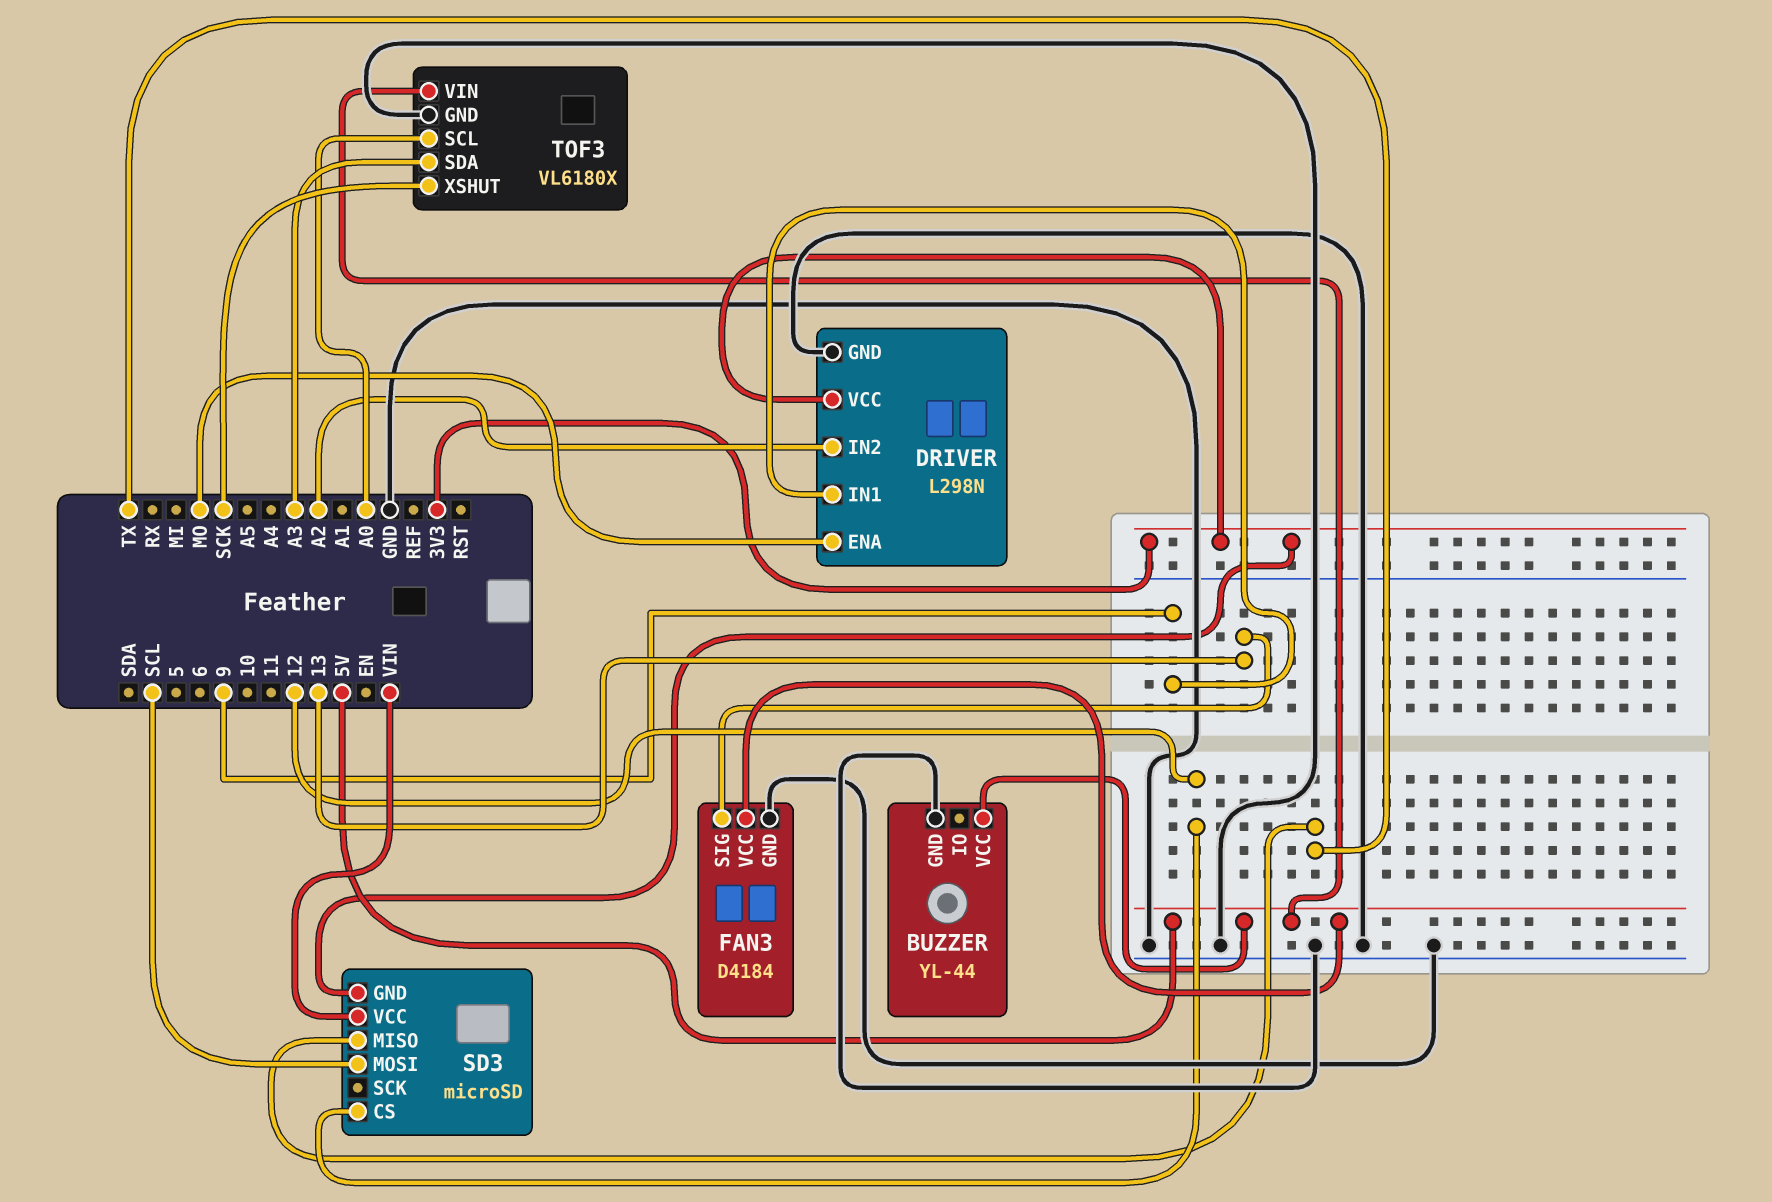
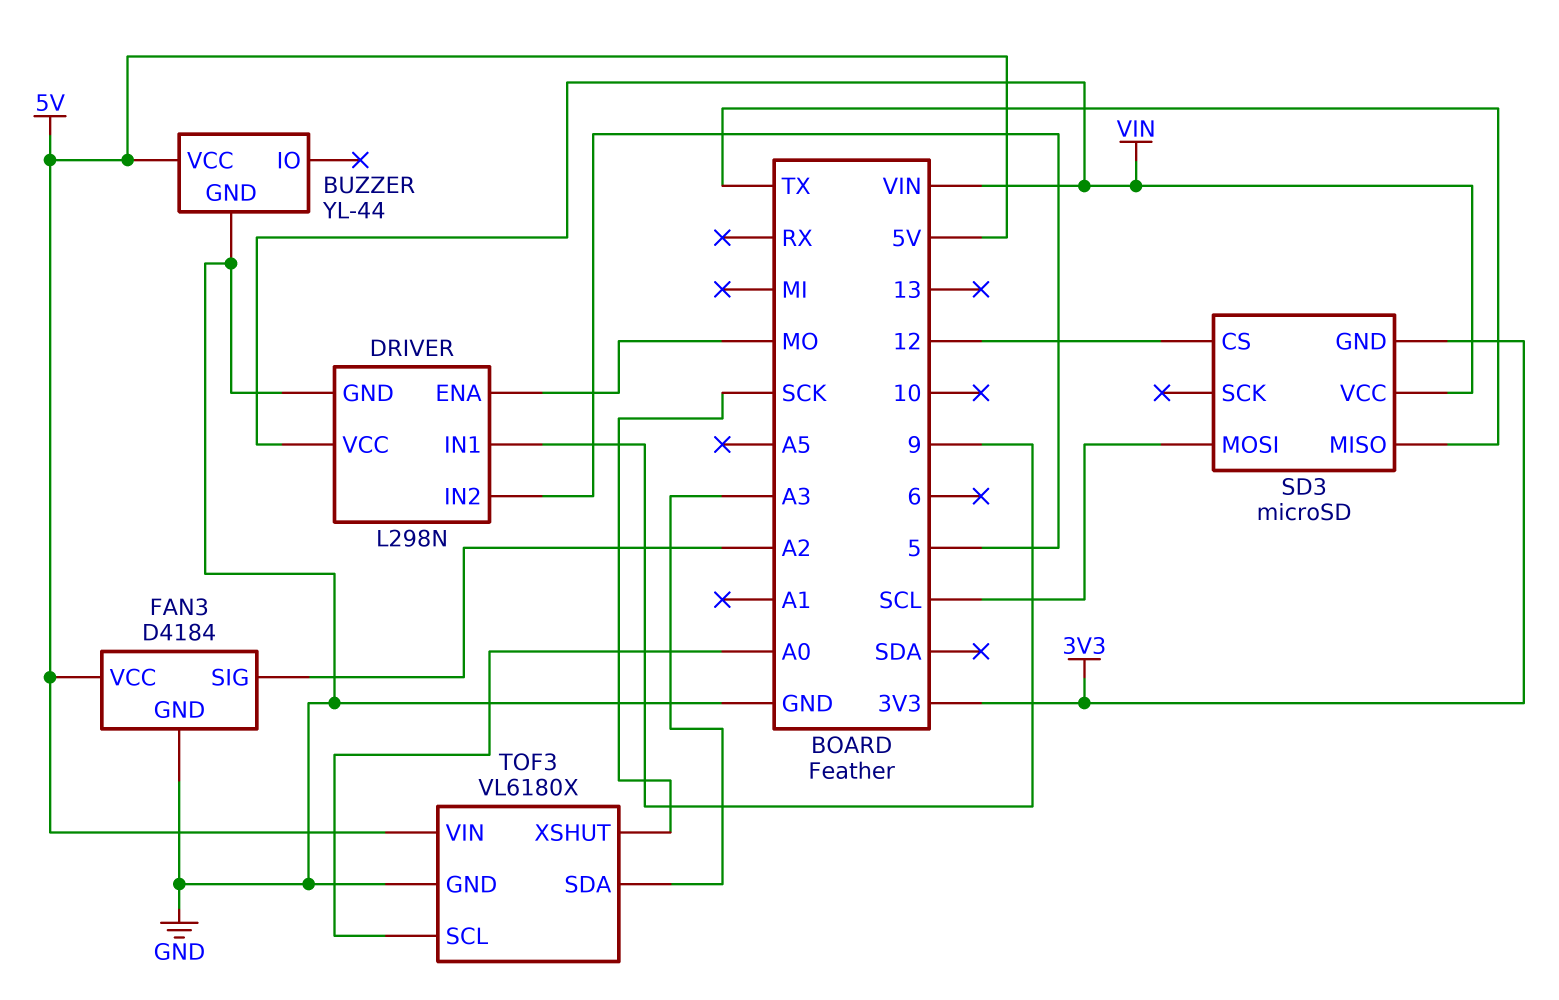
DRIVER pin IN2: A2 -> 5
DRIVER pin VCC: 3V3 -> VIN
FAN3 pin SIG: 13 -> A2

